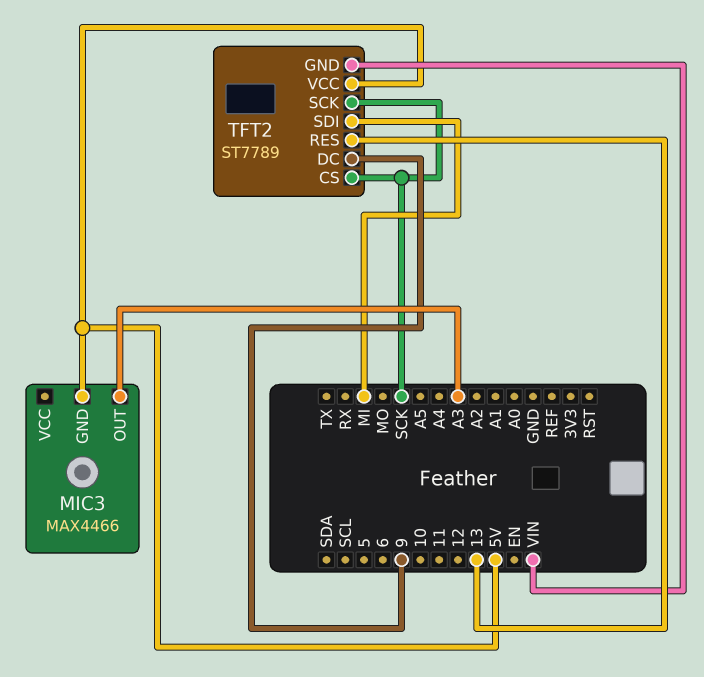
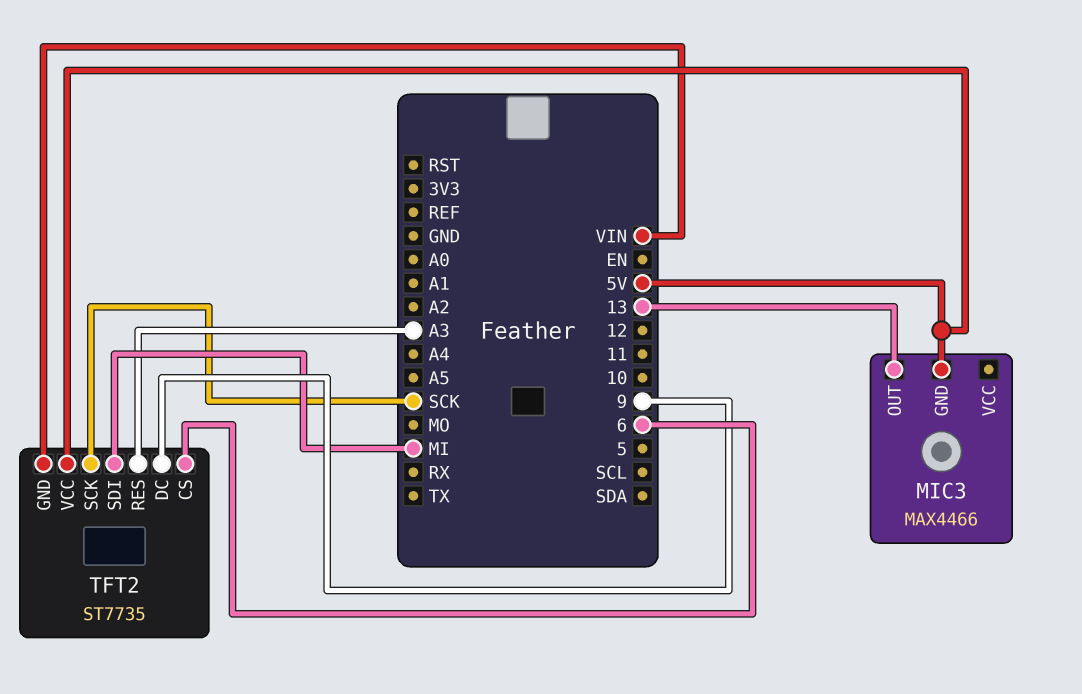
MIC3 pin OUT: A3 -> 13
TFT2: ST7789 -> ST7735
TFT2 pin CS: SCK -> 6
TFT2 pin RES: 13 -> A3

